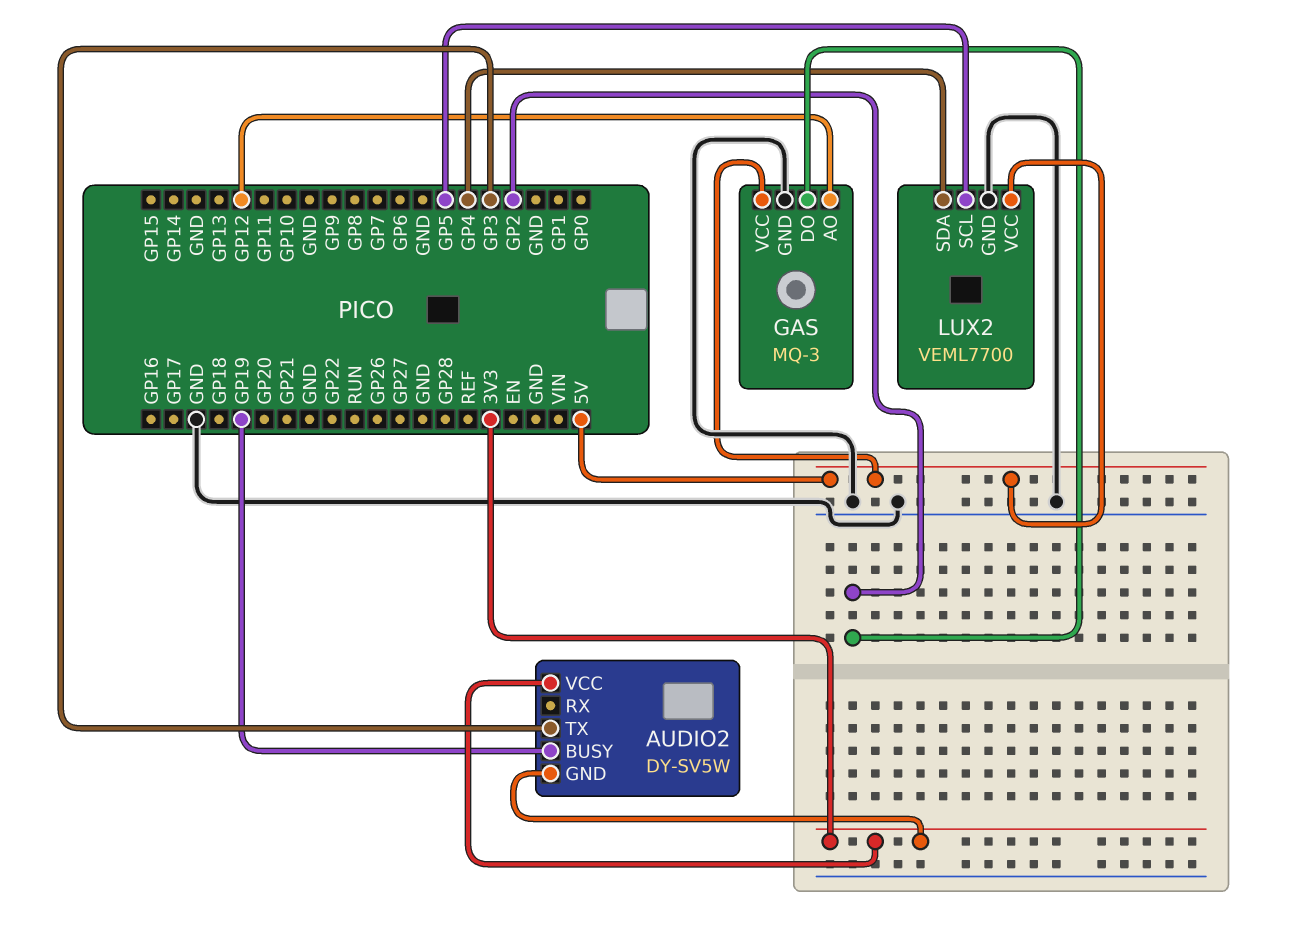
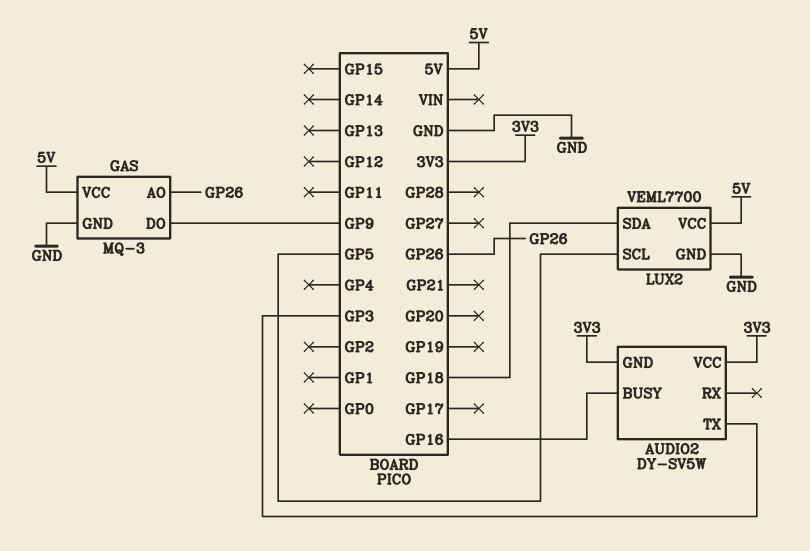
AUDIO2 pin BUSY: GP19 -> GP16
GAS pin AO: GP12 -> GP26
GAS pin DO: GP2 -> GP9
LUX2 pin SDA: GP4 -> GP18

